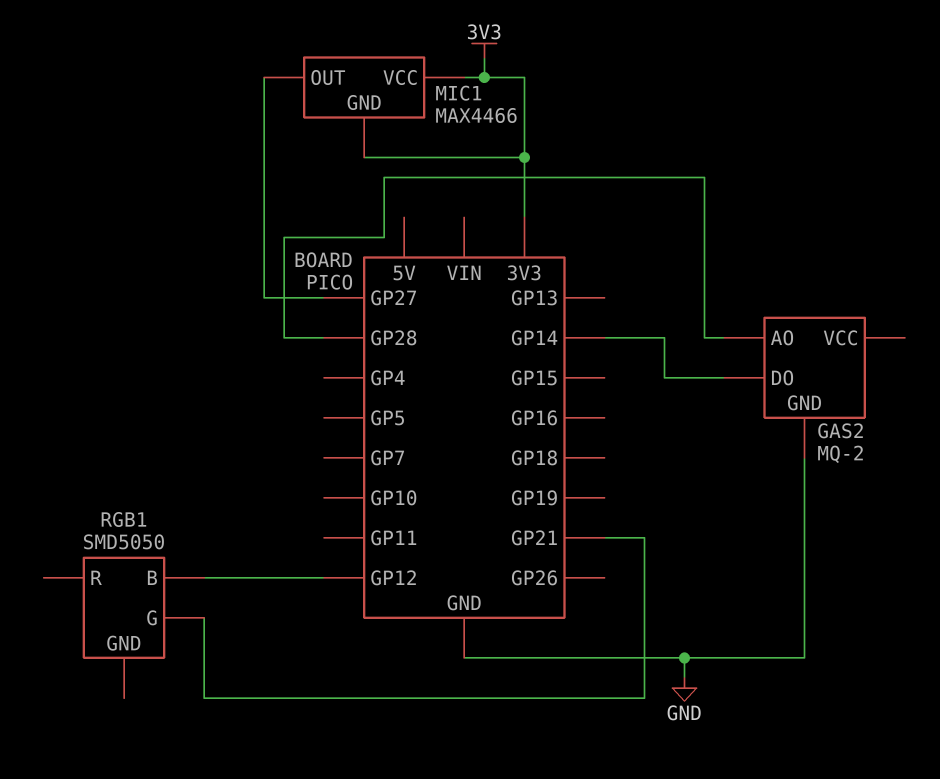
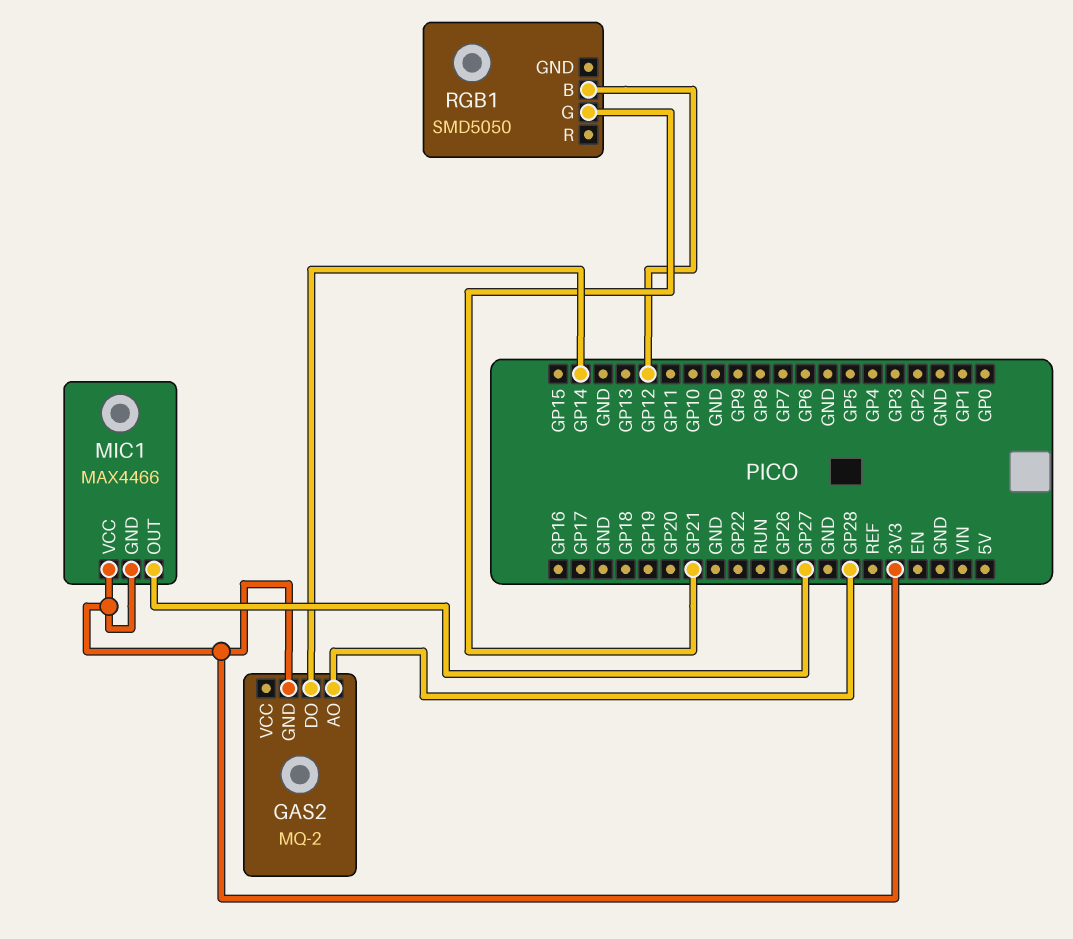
GAS2 pin GND: GND -> 3V3

